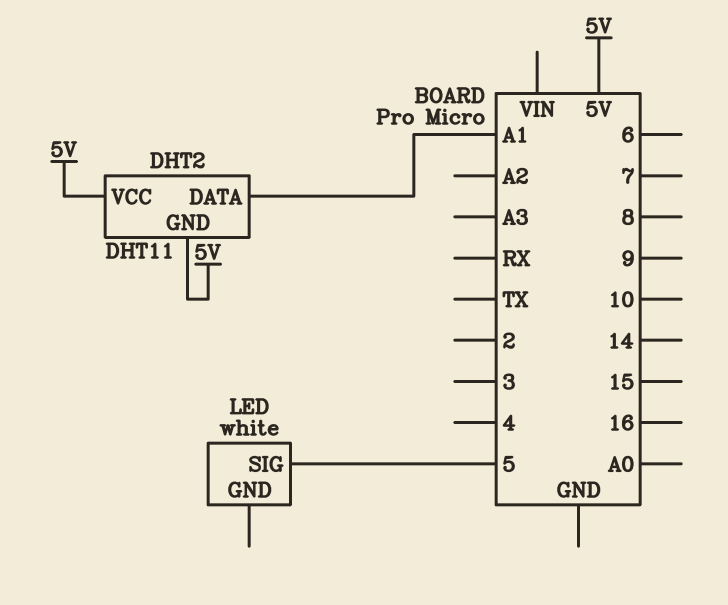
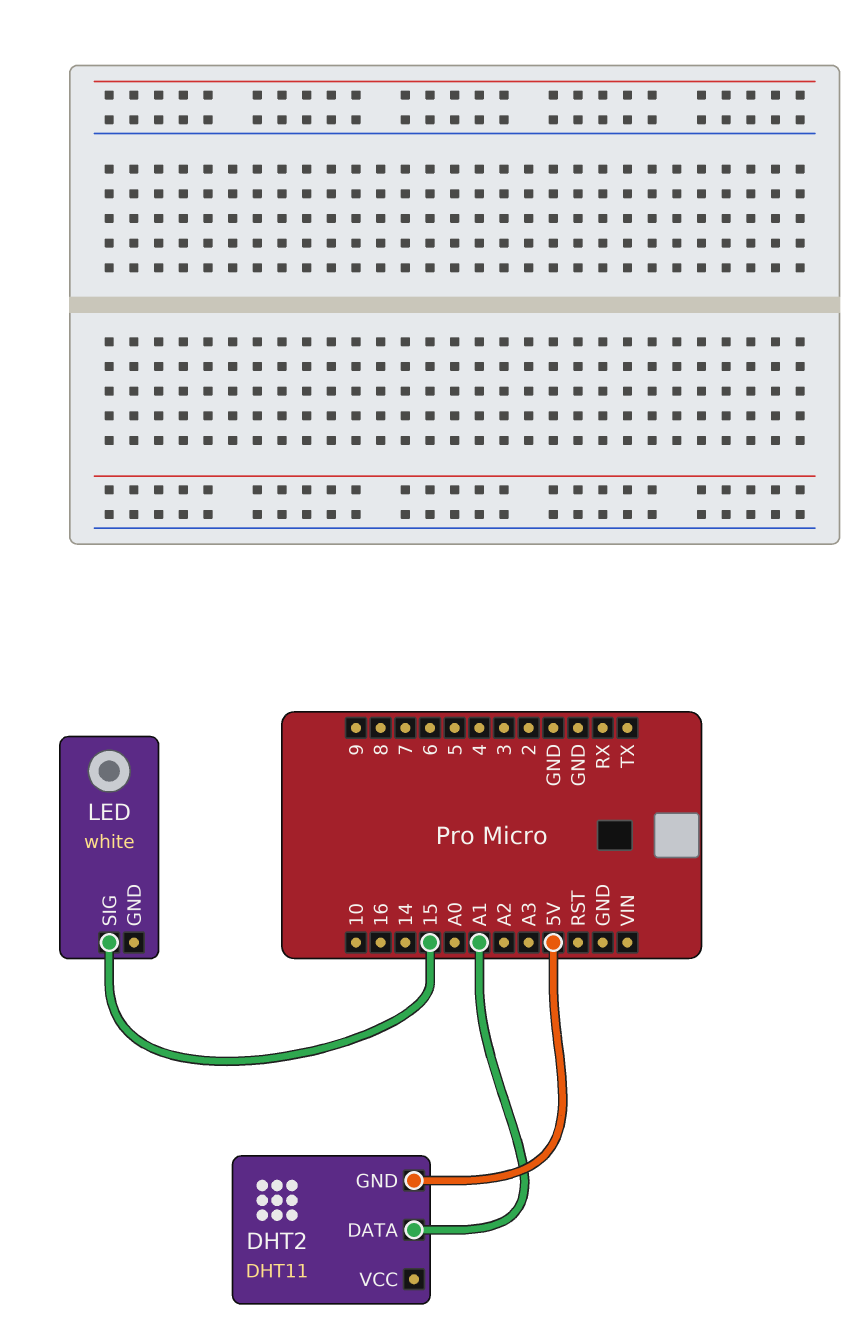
DHT2 pin VCC: 5V -> none
LED pin SIG: 5 -> 15

